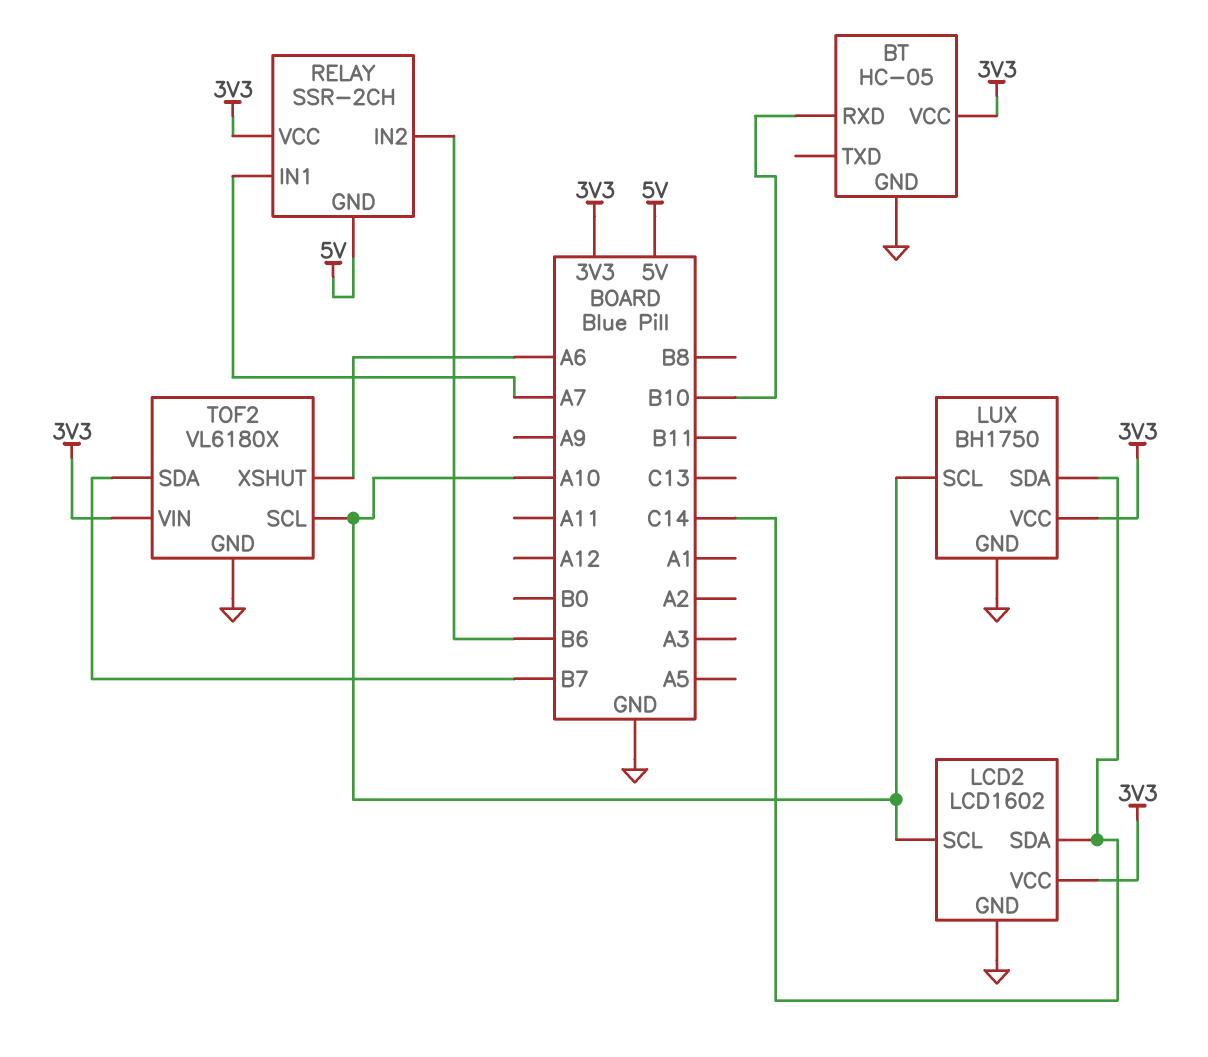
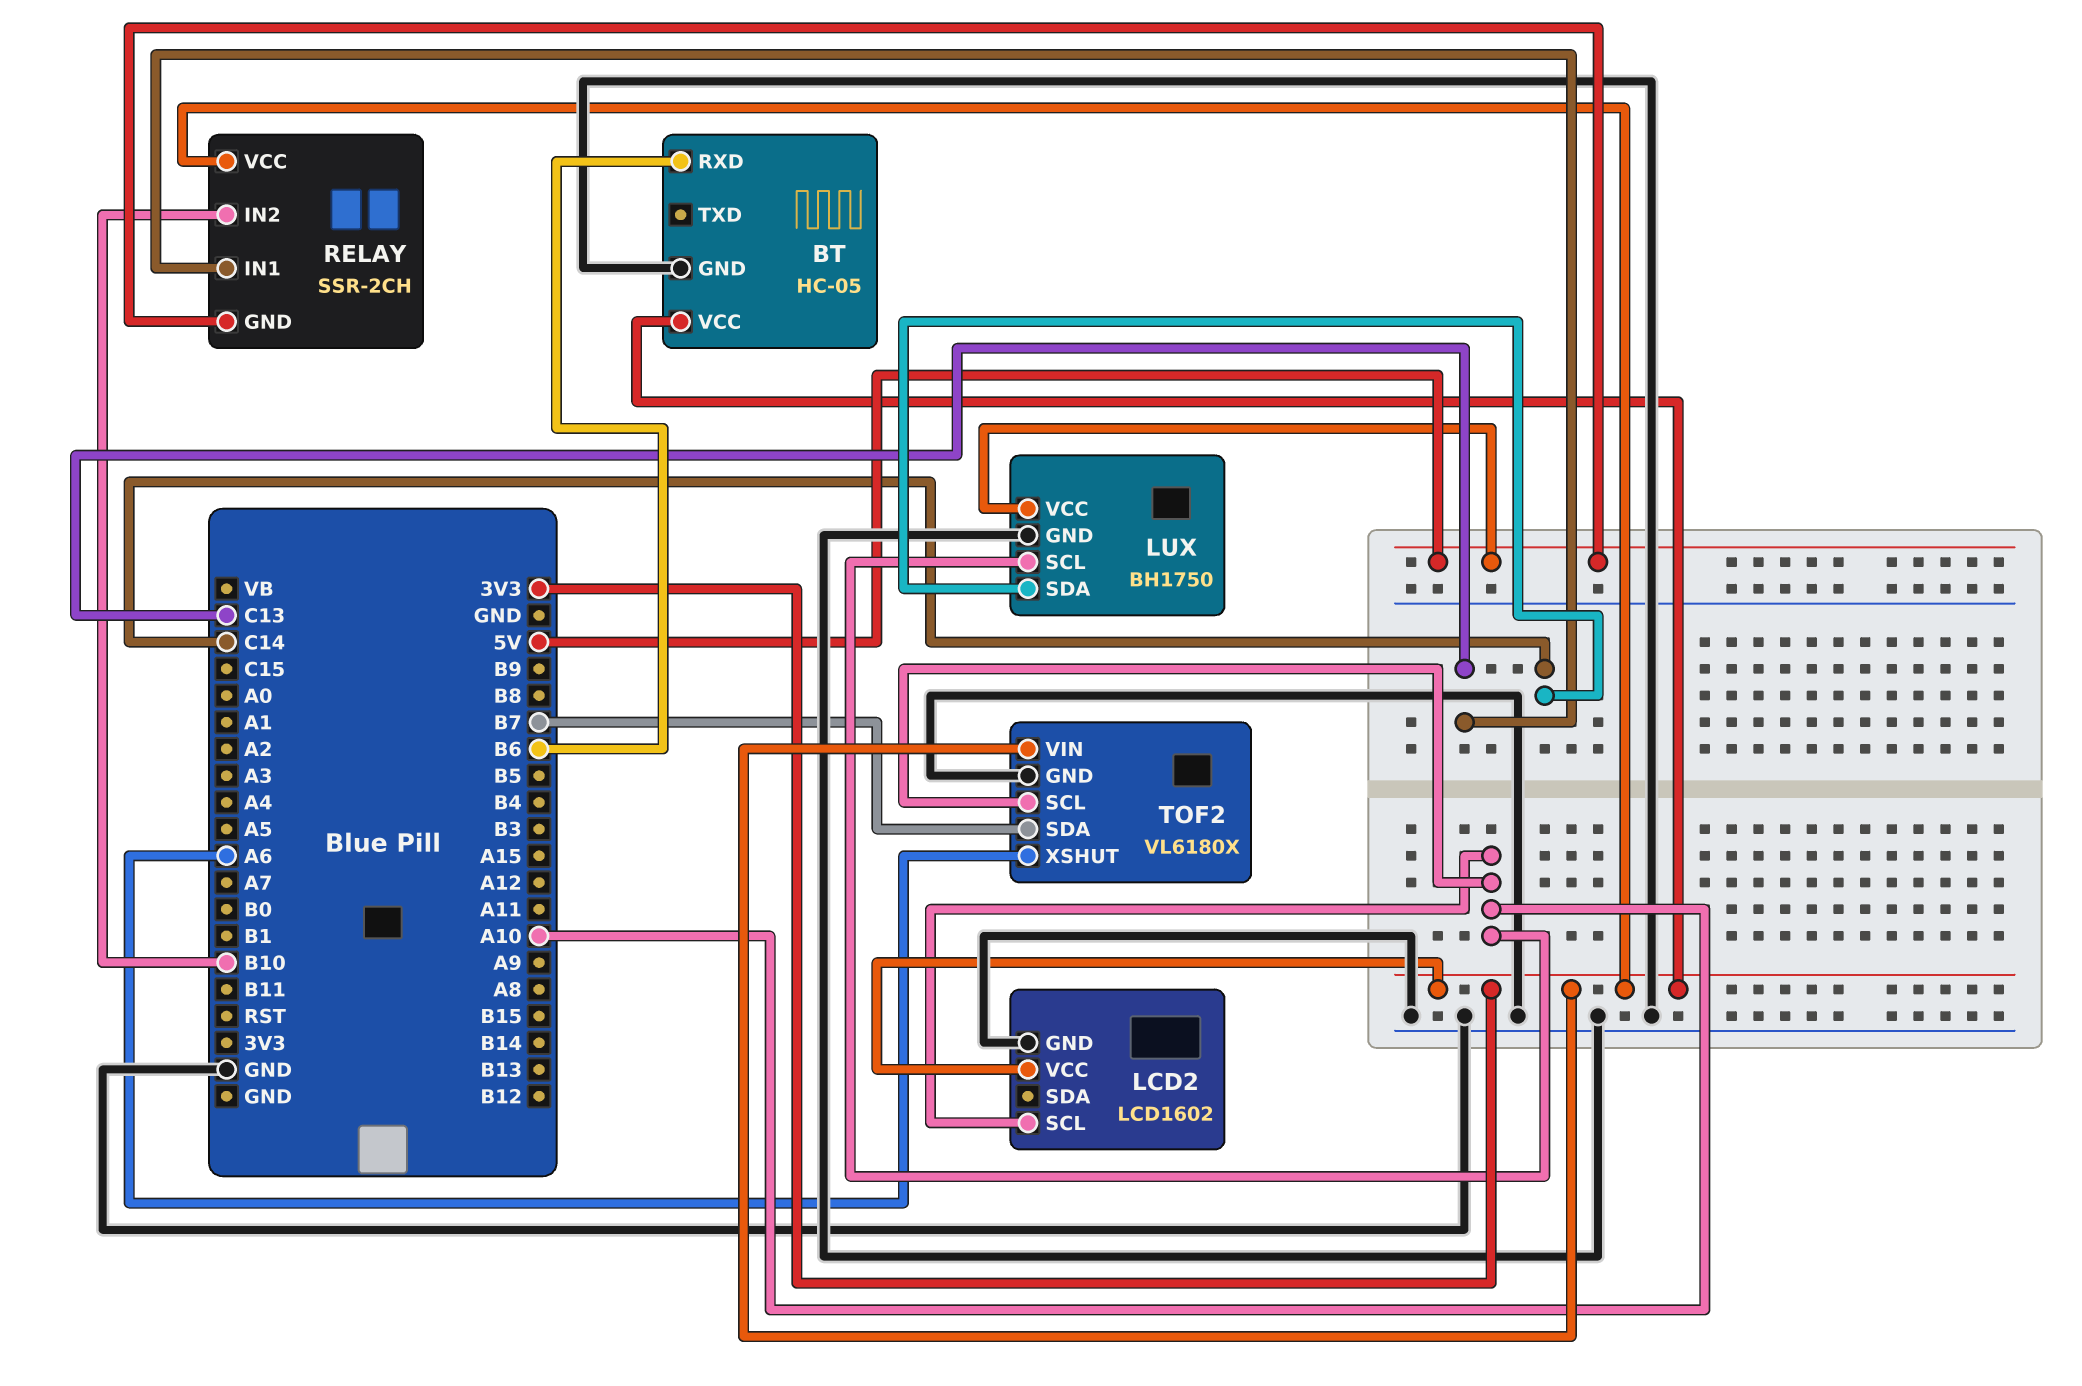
BT pin RXD: B10 -> B6
LCD2 pin SDA: C14 -> none
LUX pin VCC: 3V3 -> 5V
RELAY pin IN1: A7 -> C13
RELAY pin IN2: B6 -> B10

